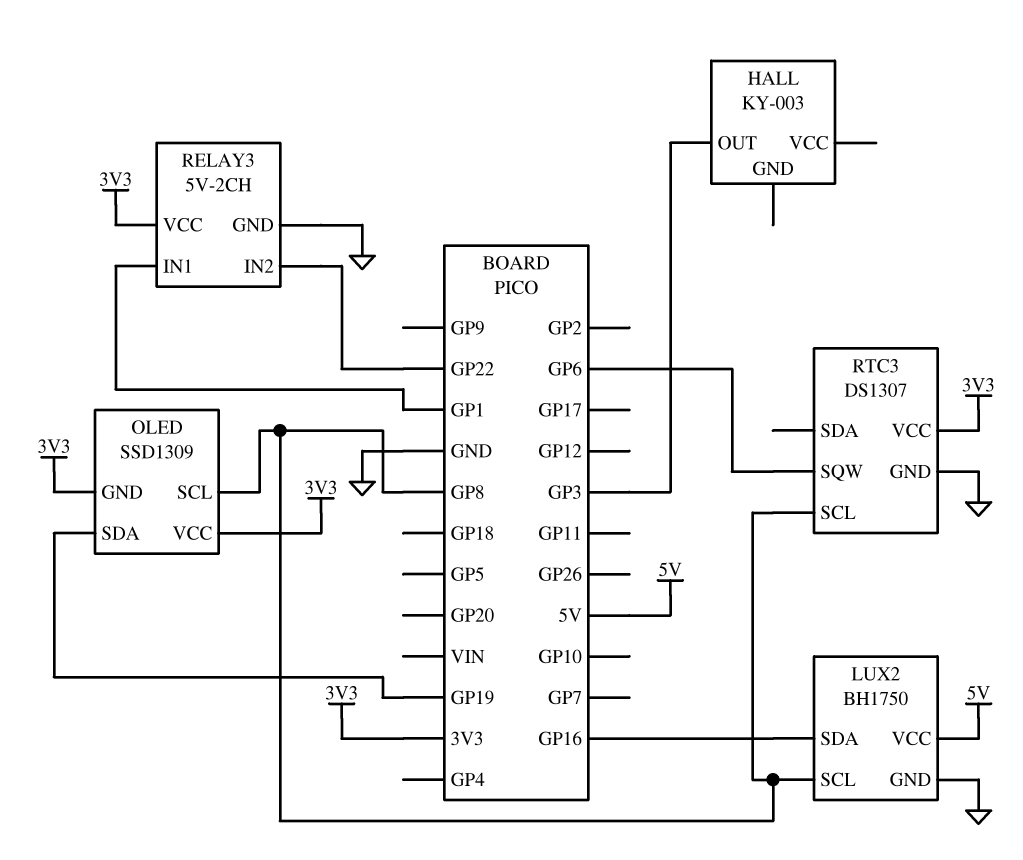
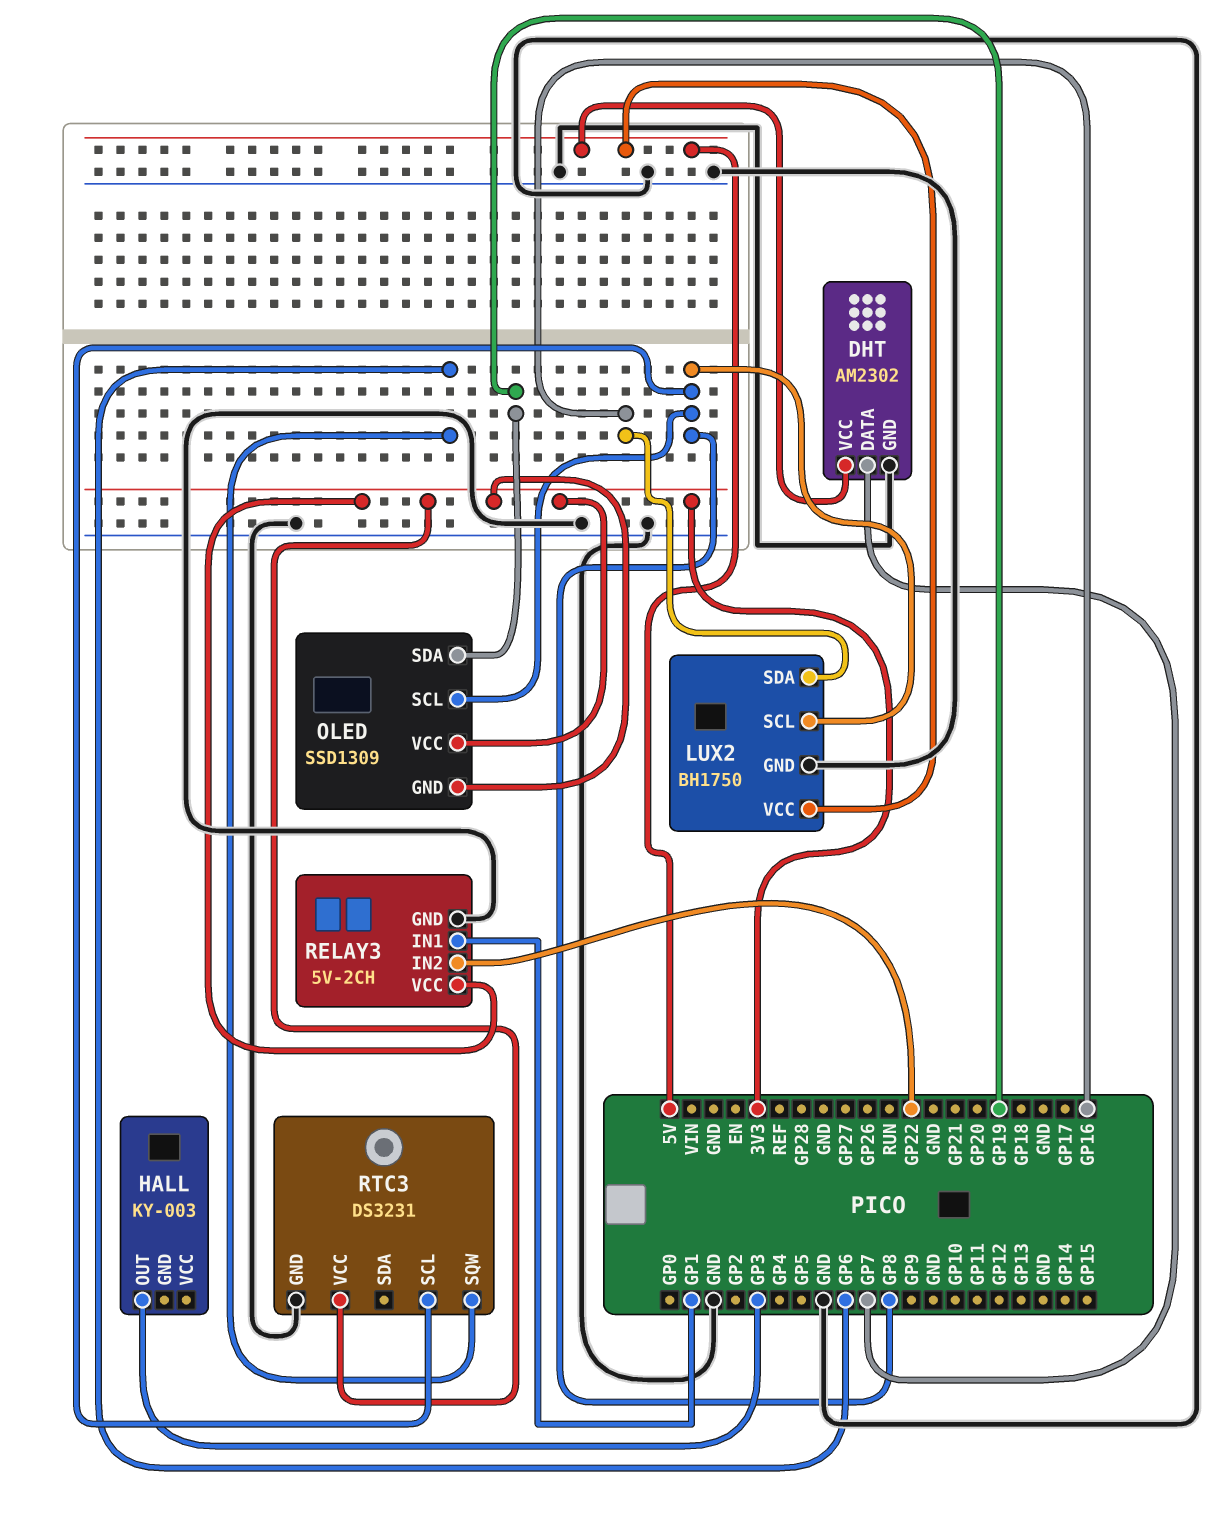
DHT: none -> AM2302
DHT pin DATA: none -> GP7
DHT pin GND: none -> GND
DHT pin VCC: none -> 5V
RTC3: DS1307 -> DS3231

